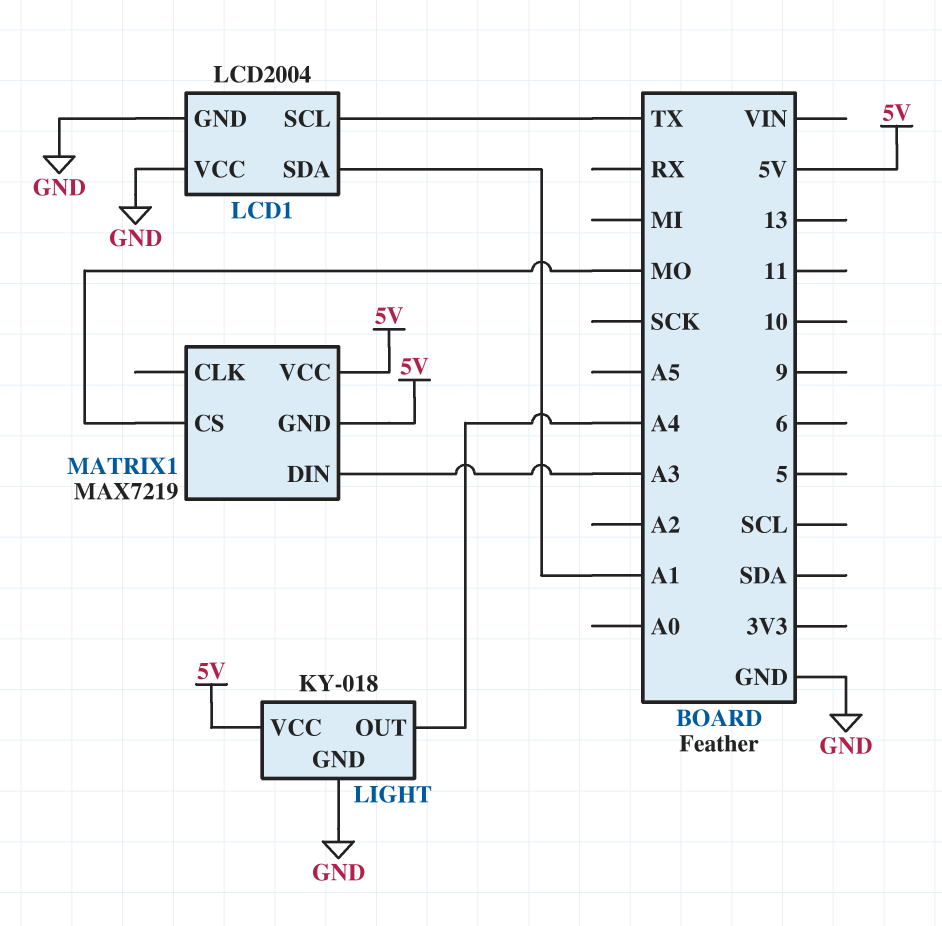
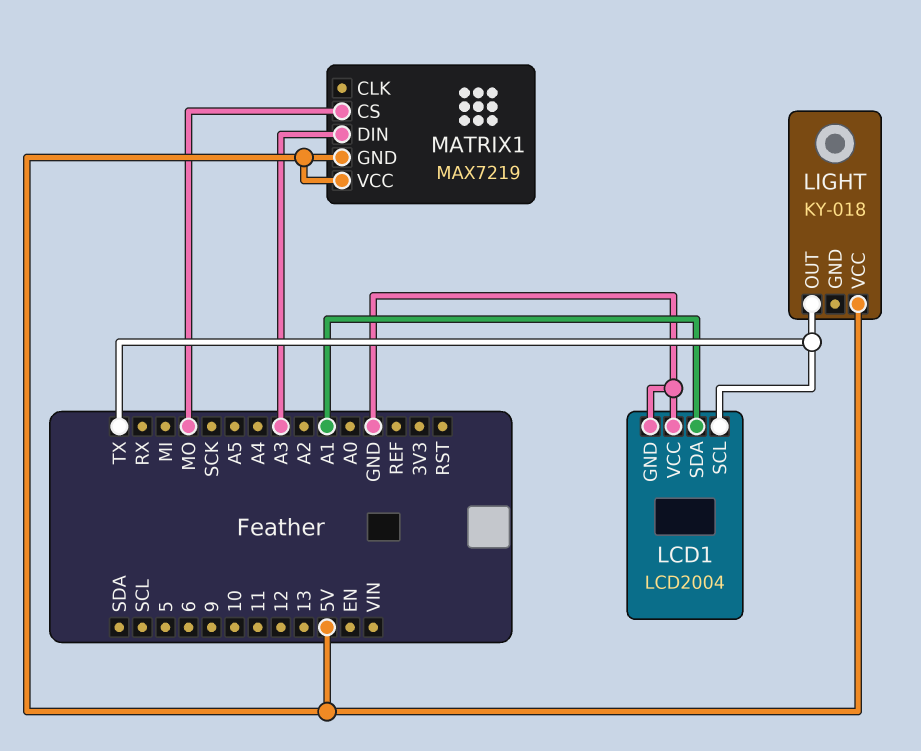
LIGHT pin GND: GND -> none
LIGHT pin OUT: A4 -> TX

